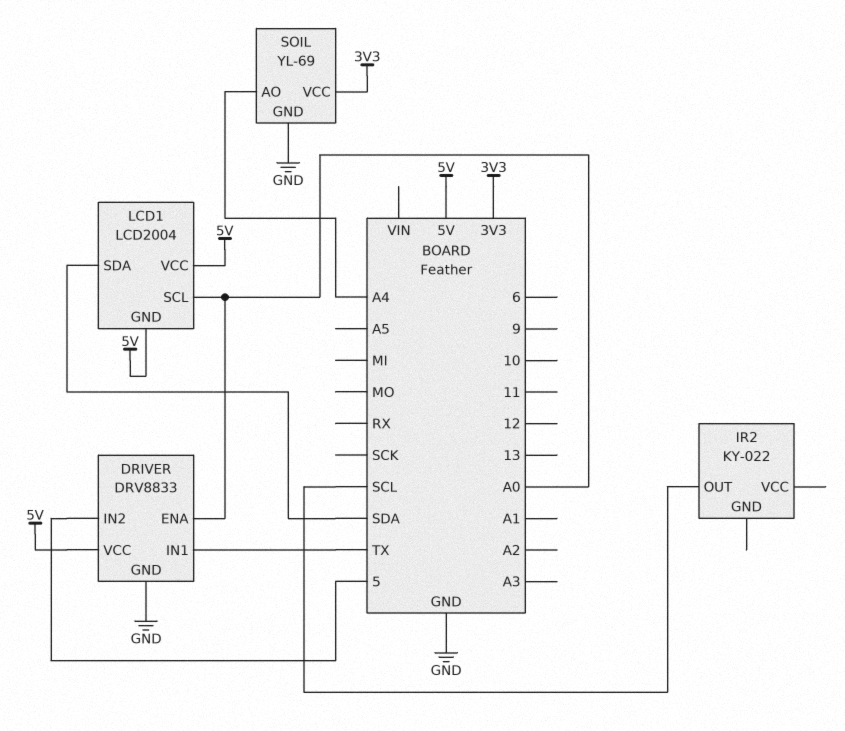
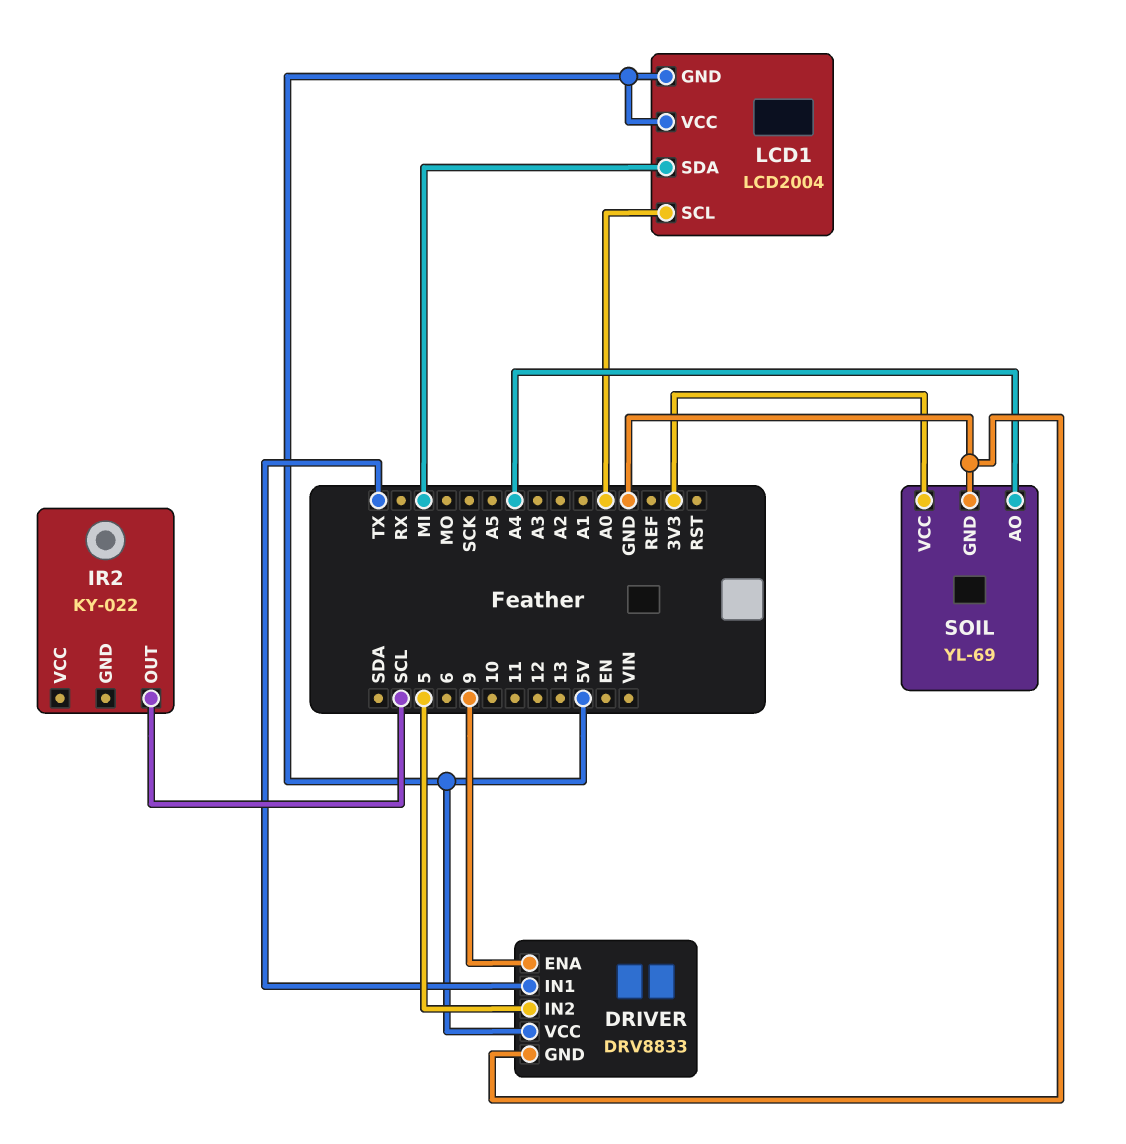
DRIVER pin ENA: A0 -> 9
LCD1 pin SDA: SDA -> MI

